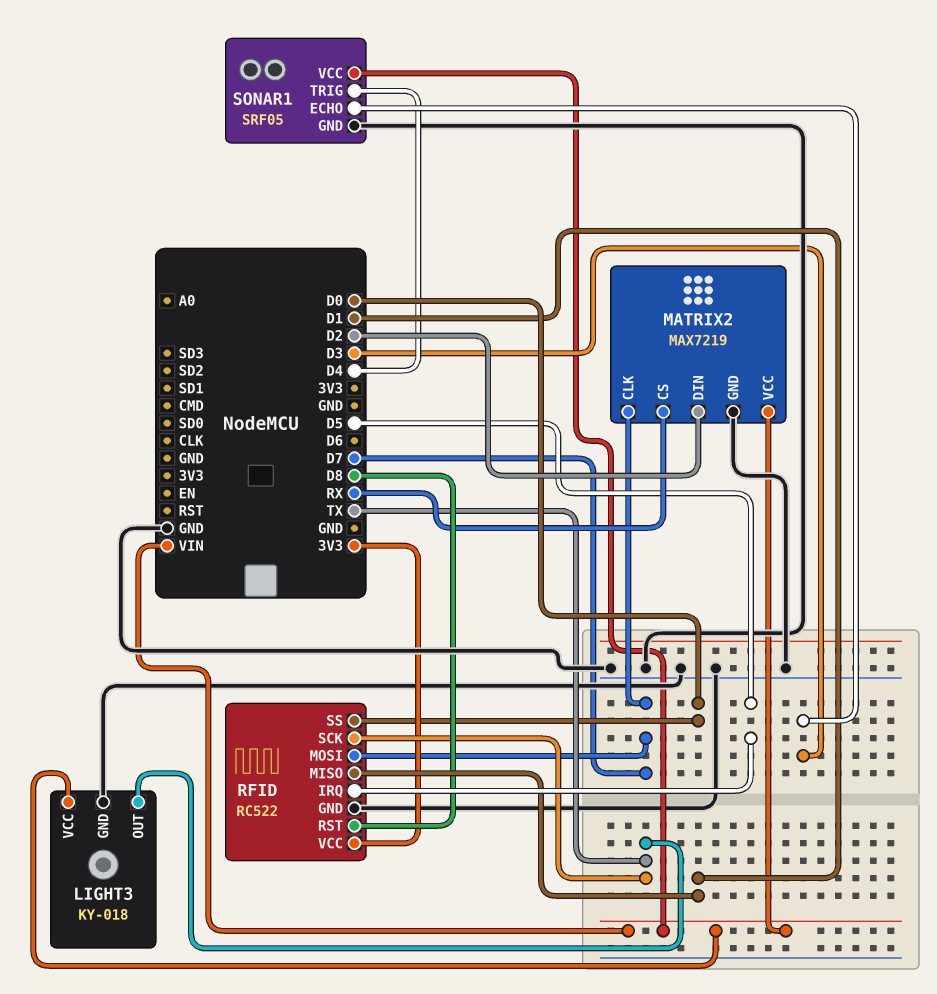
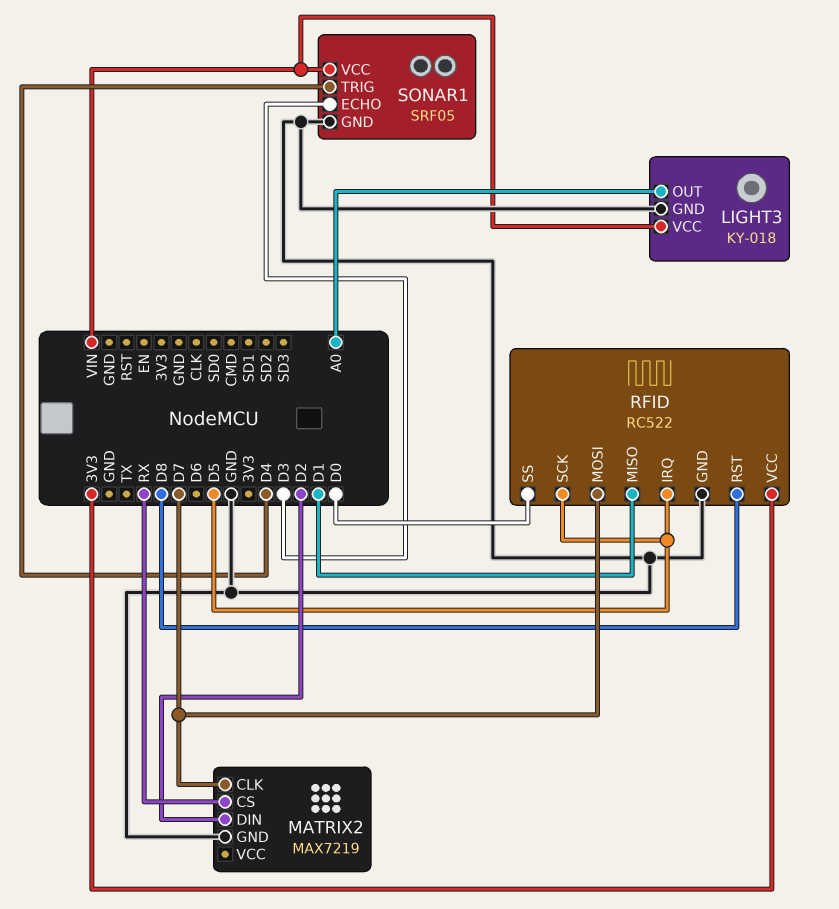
LIGHT3 pin OUT: TX -> A0
MATRIX2 pin VCC: VIN -> none
RFID pin SCK: TX -> D5

